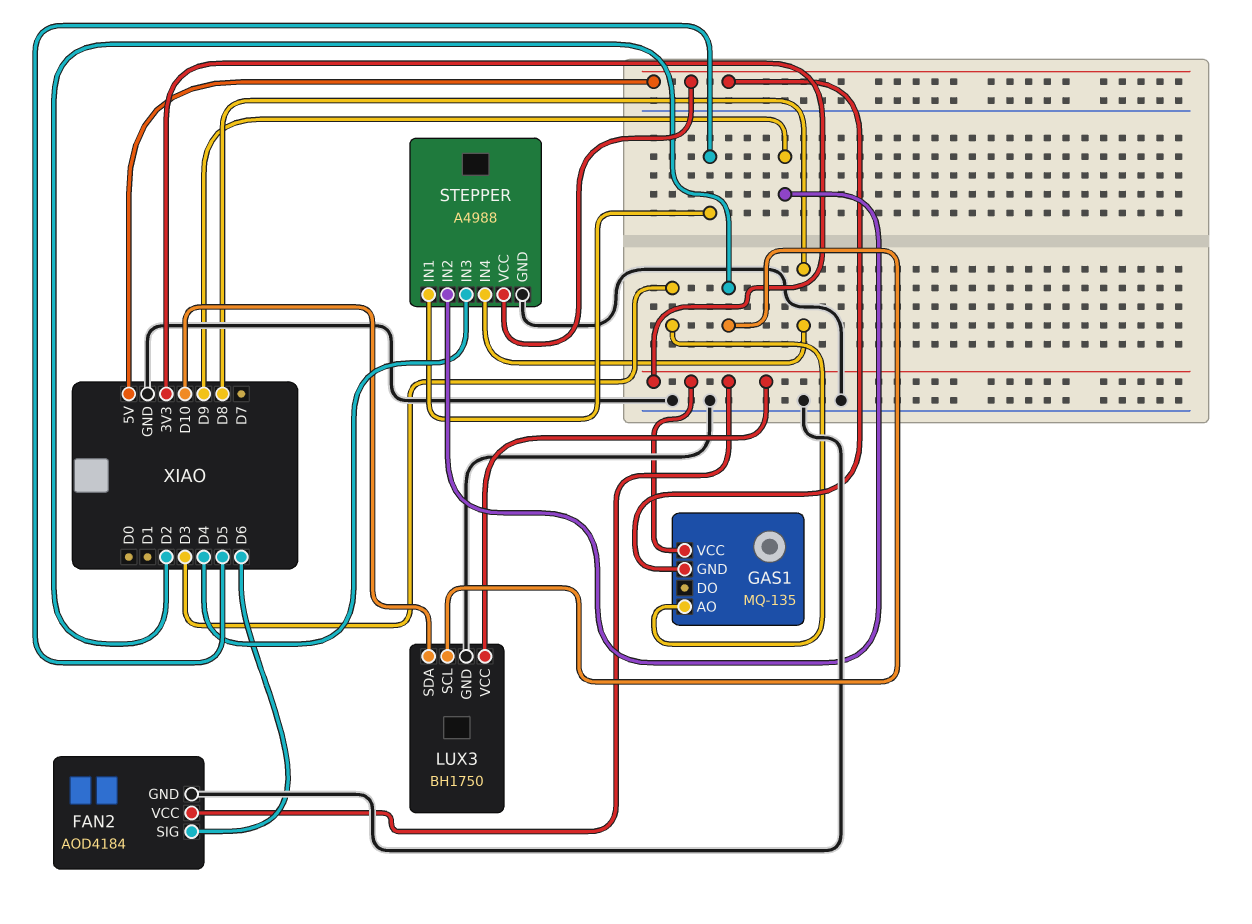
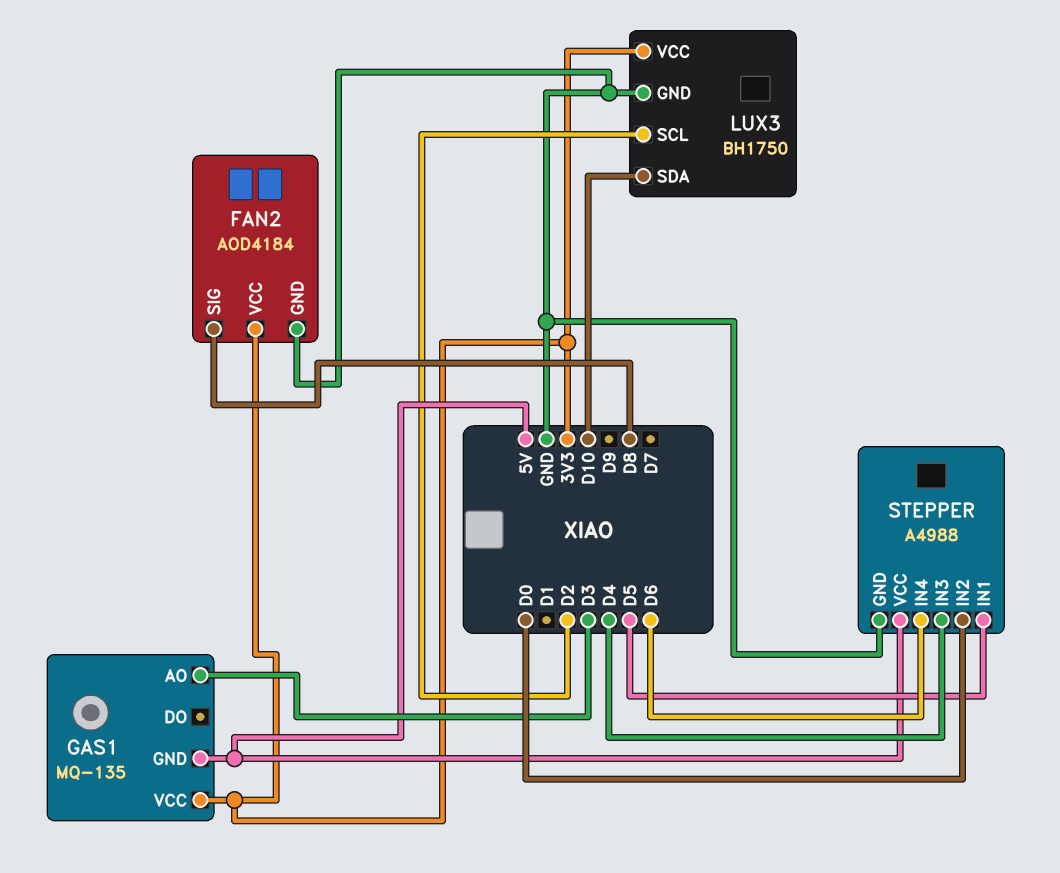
FAN2 pin SIG: D6 -> D8
STEPPER pin IN2: D9 -> D0
STEPPER pin IN4: D8 -> D6

